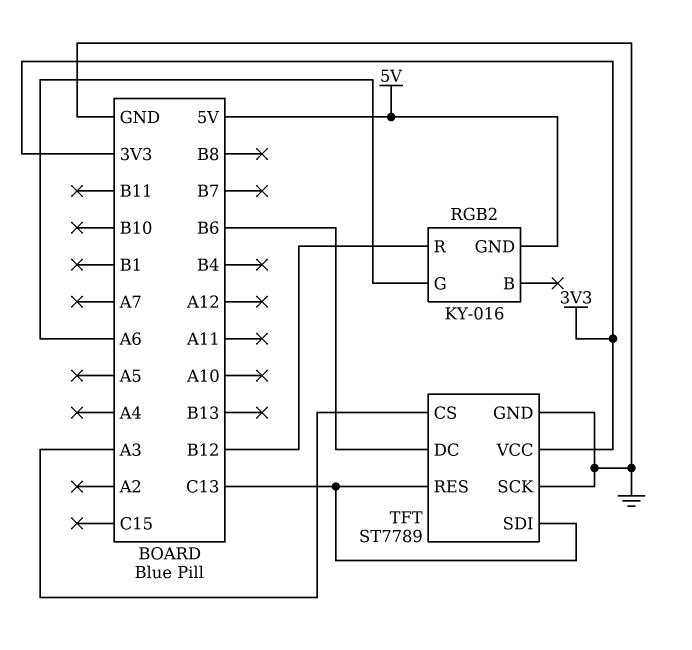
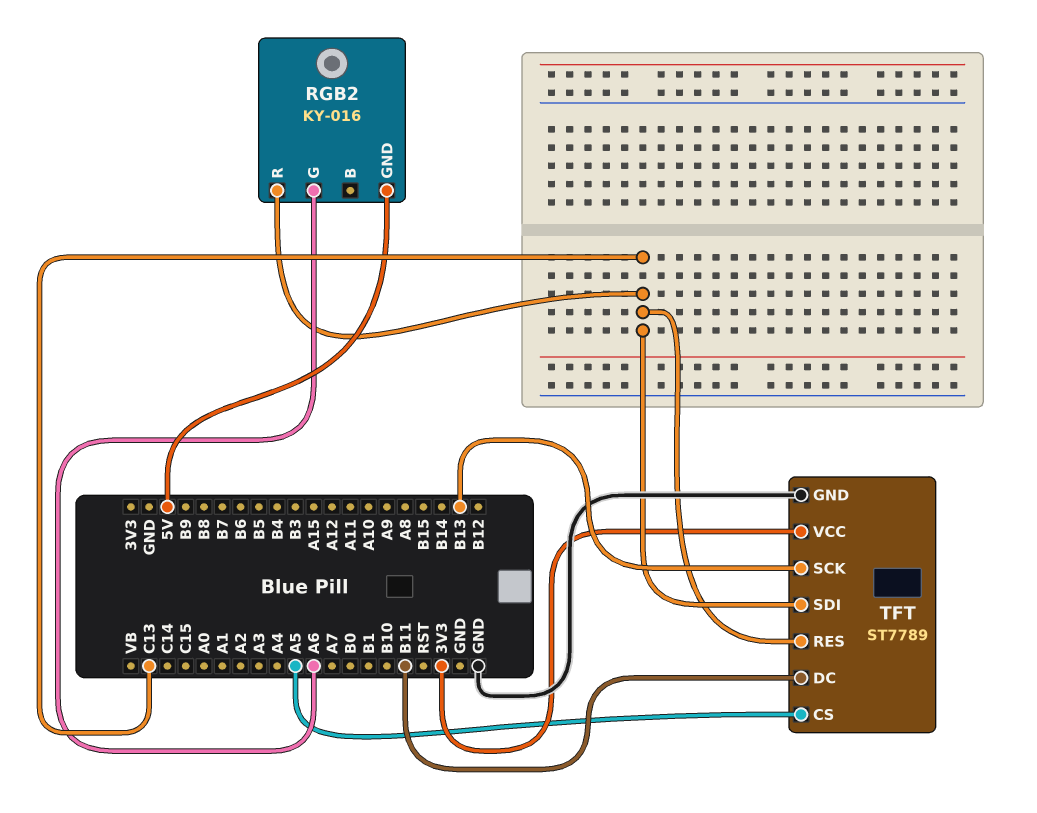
RGB2 pin R: B12 -> C13
TFT pin CS: A3 -> A5
TFT pin DC: B6 -> B11
TFT pin SCK: GND -> B13

